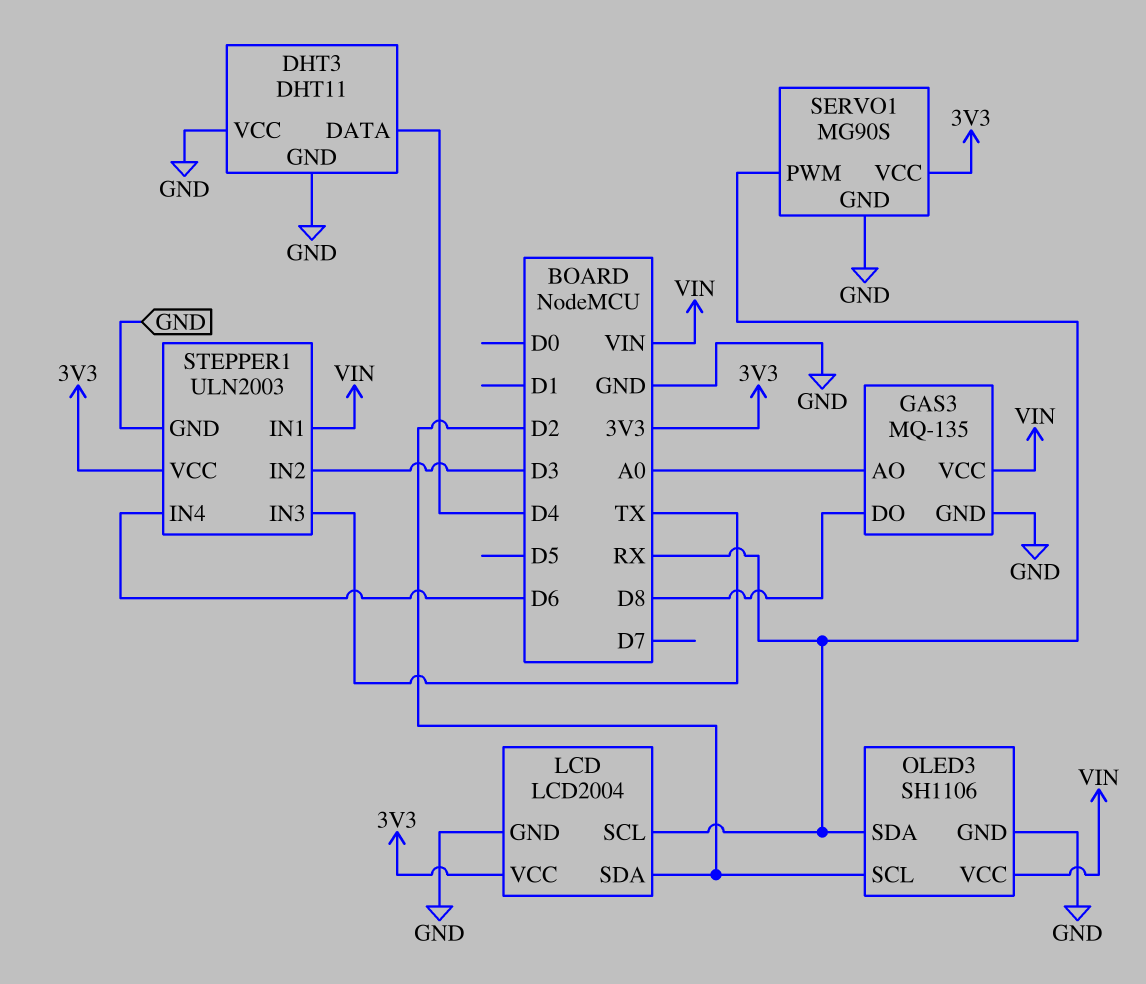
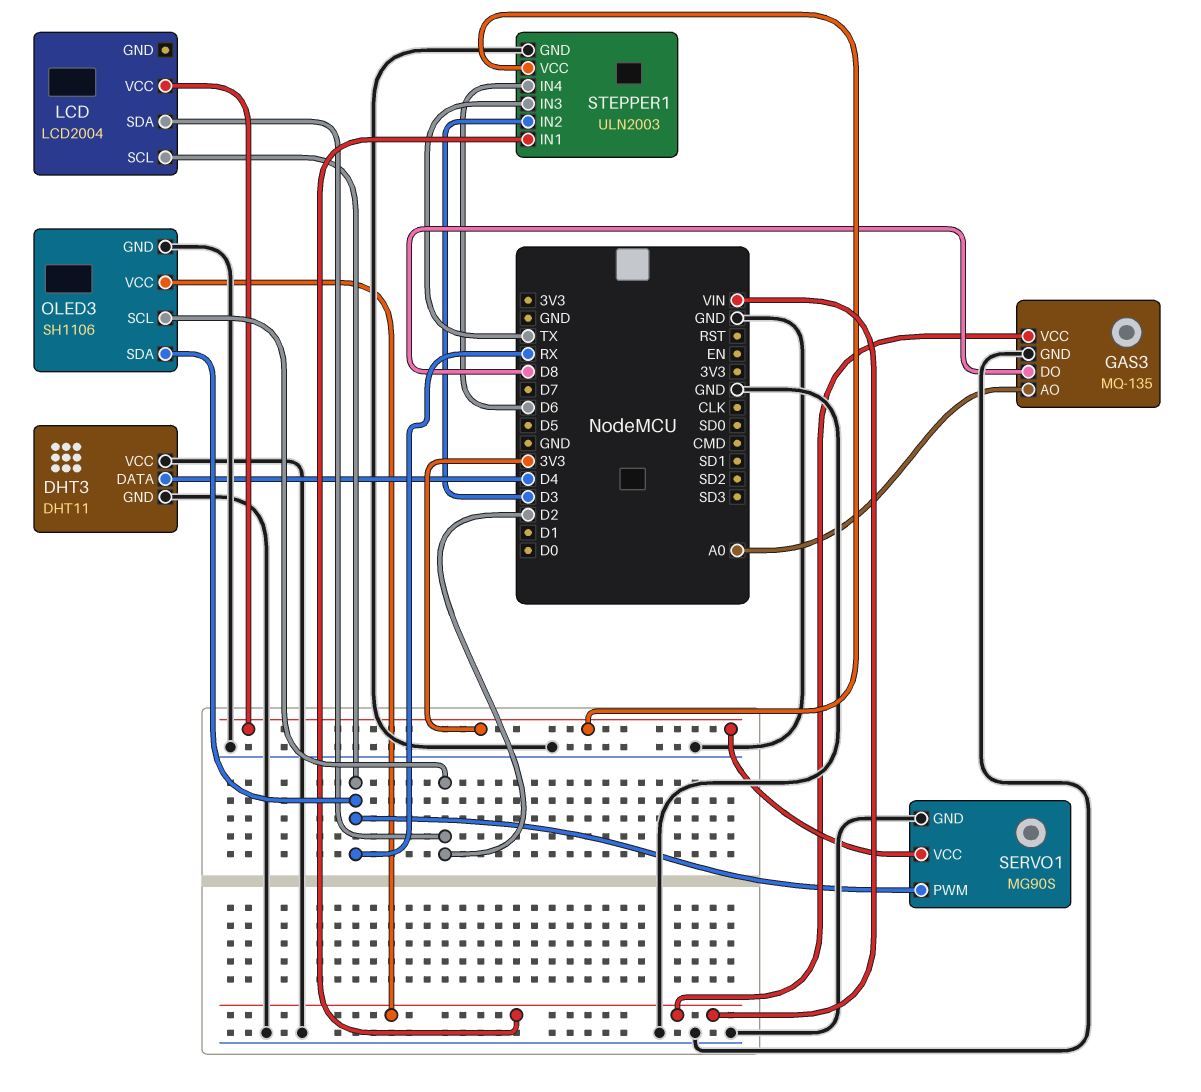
LCD pin GND: GND -> none

